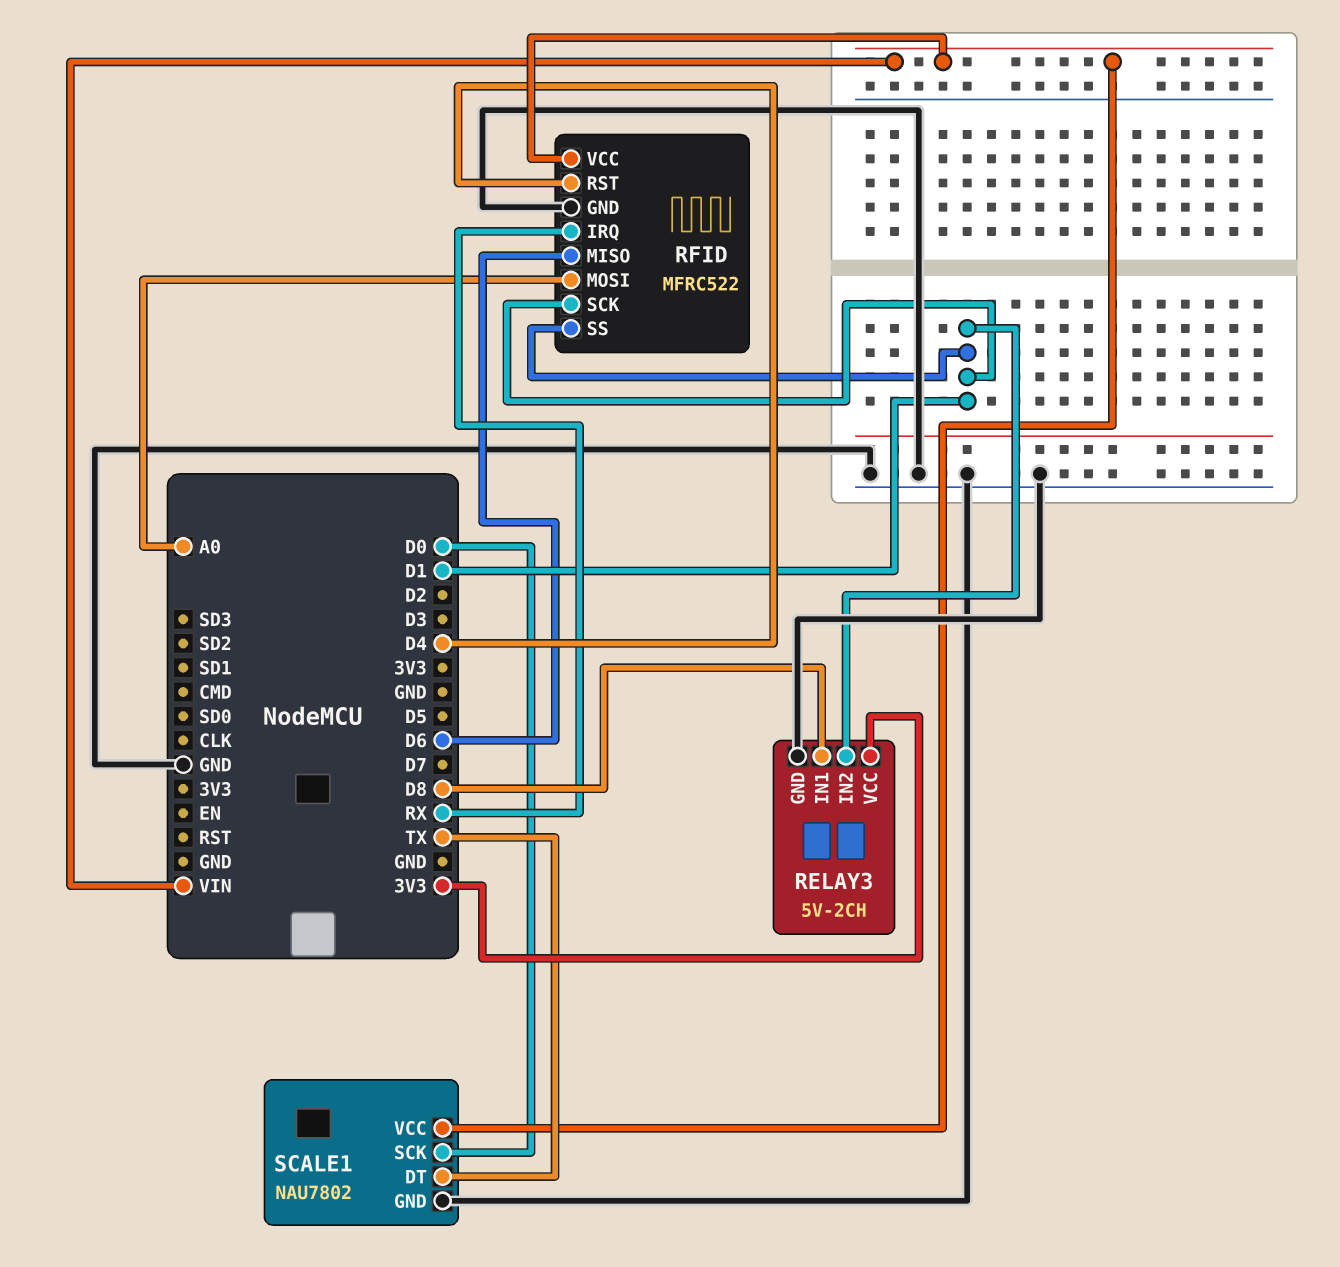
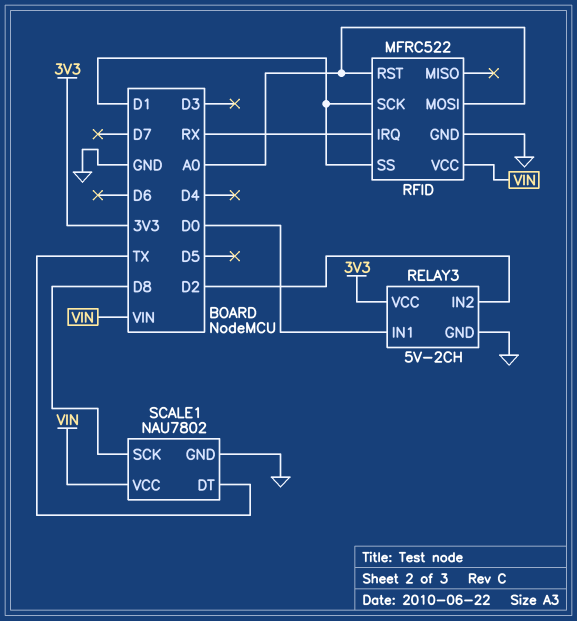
RELAY3 pin IN1: D8 -> D0
RELAY3 pin IN2: D1 -> D2
RFID pin MISO: D6 -> none
RFID pin RST: D4 -> A0
SCALE1 pin SCK: D0 -> D8

